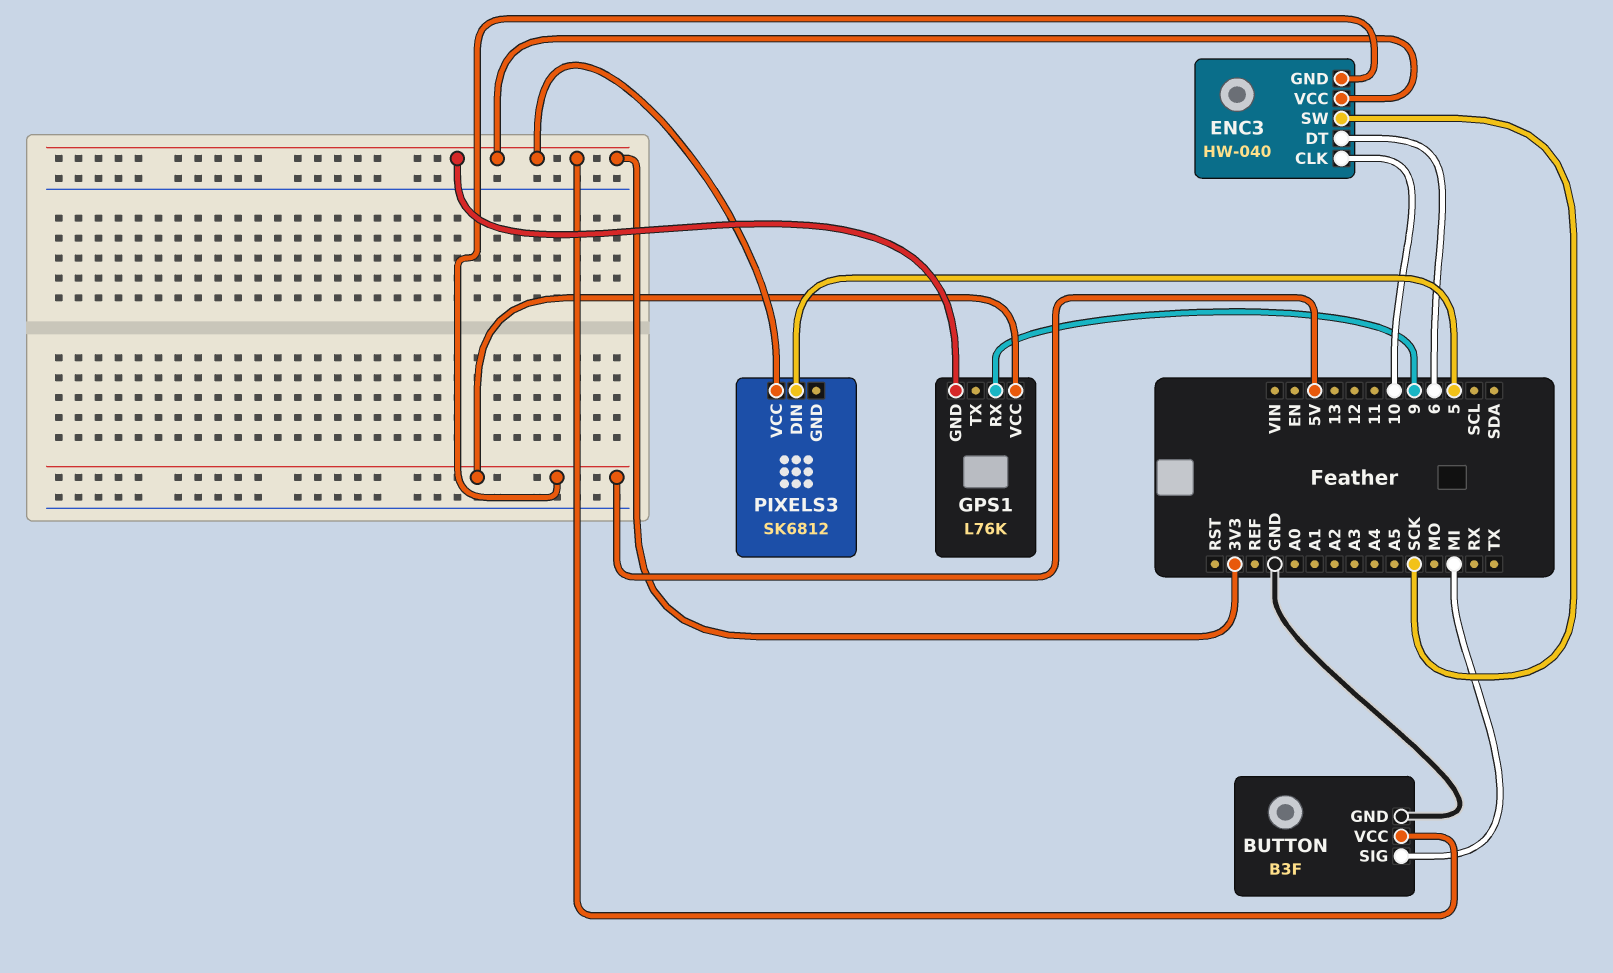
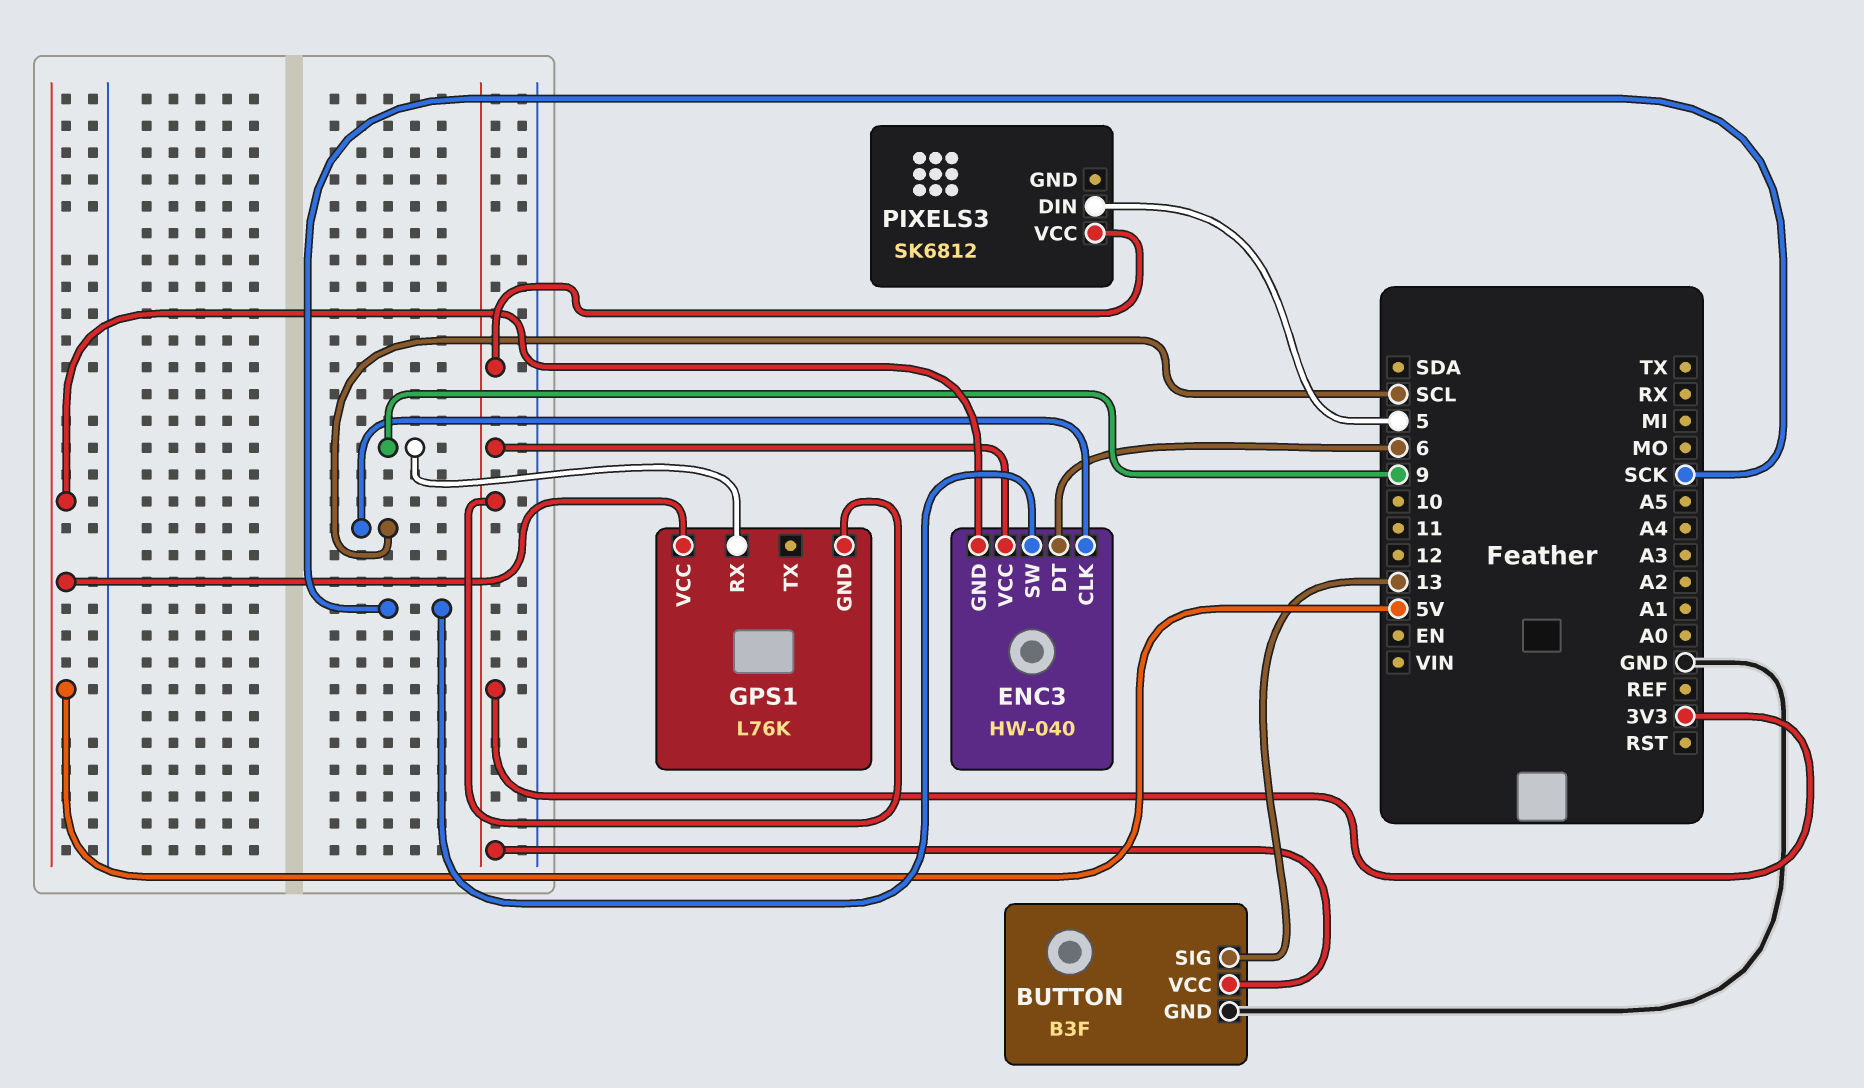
BUTTON pin SIG: MI -> 13
ENC3 pin CLK: 10 -> SCL

